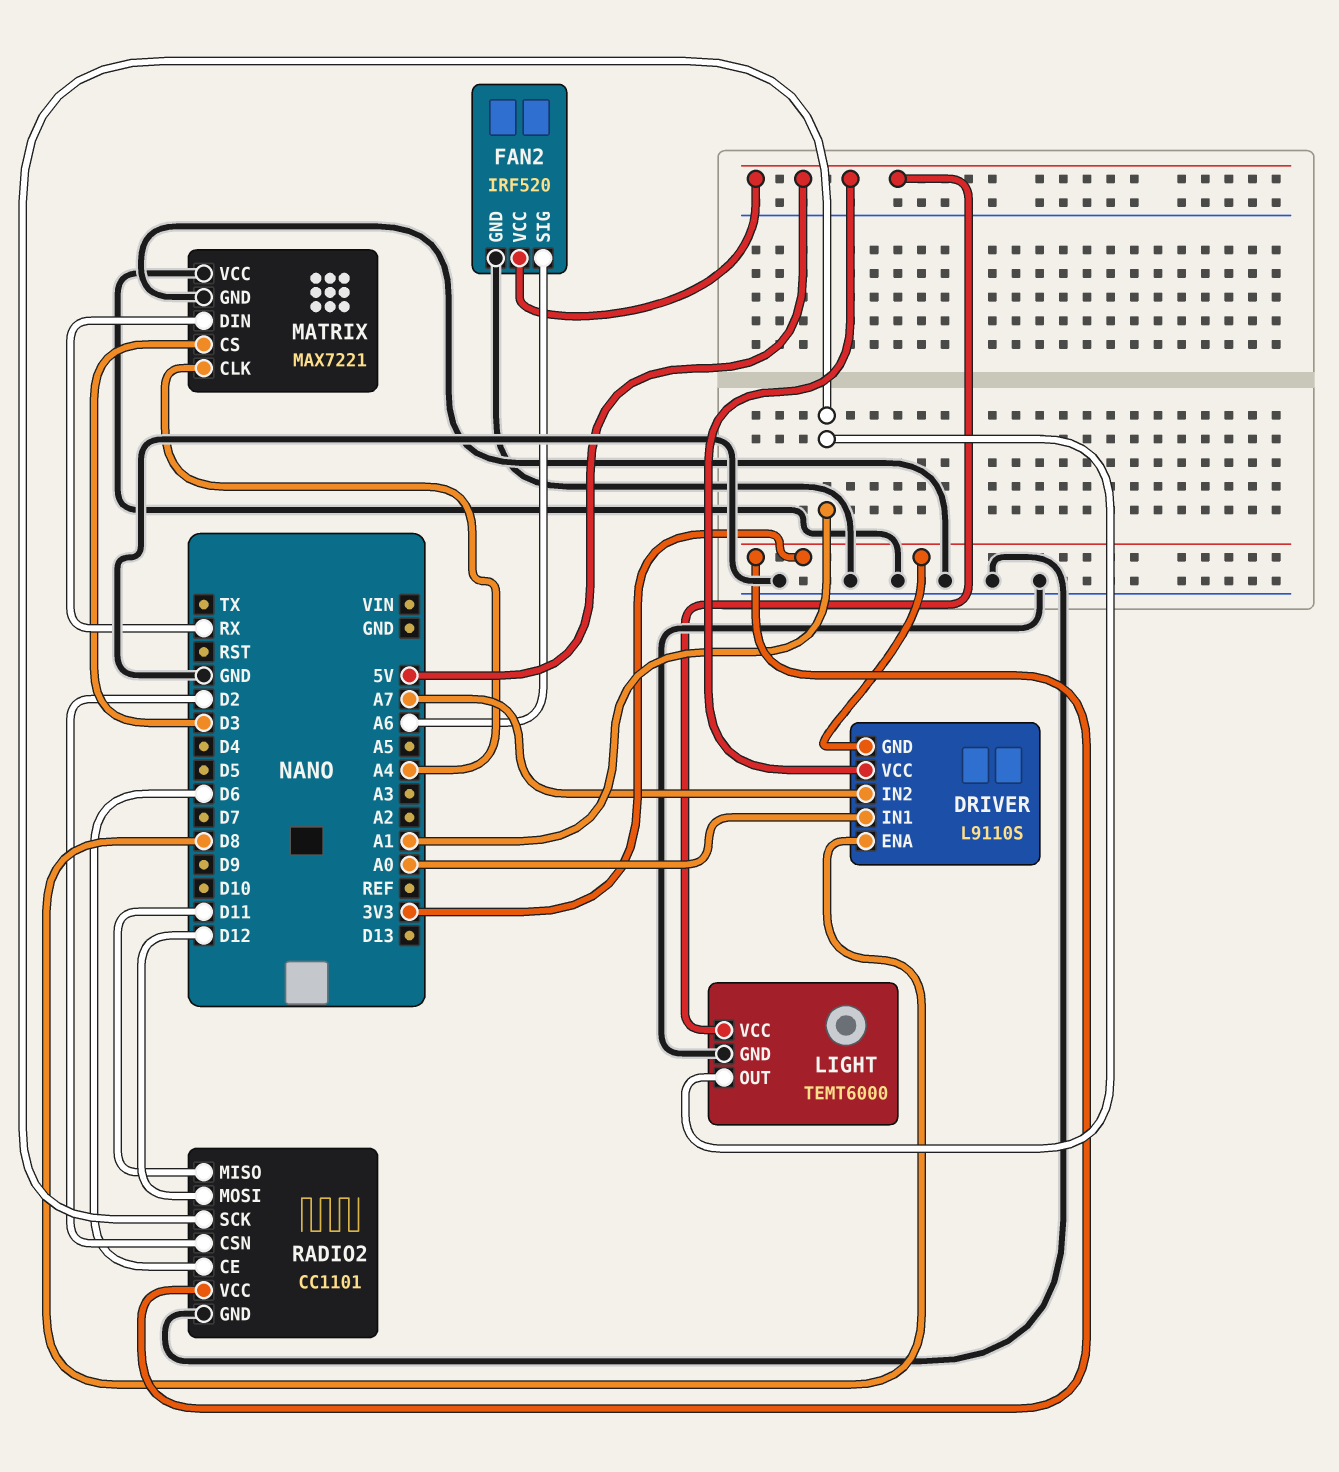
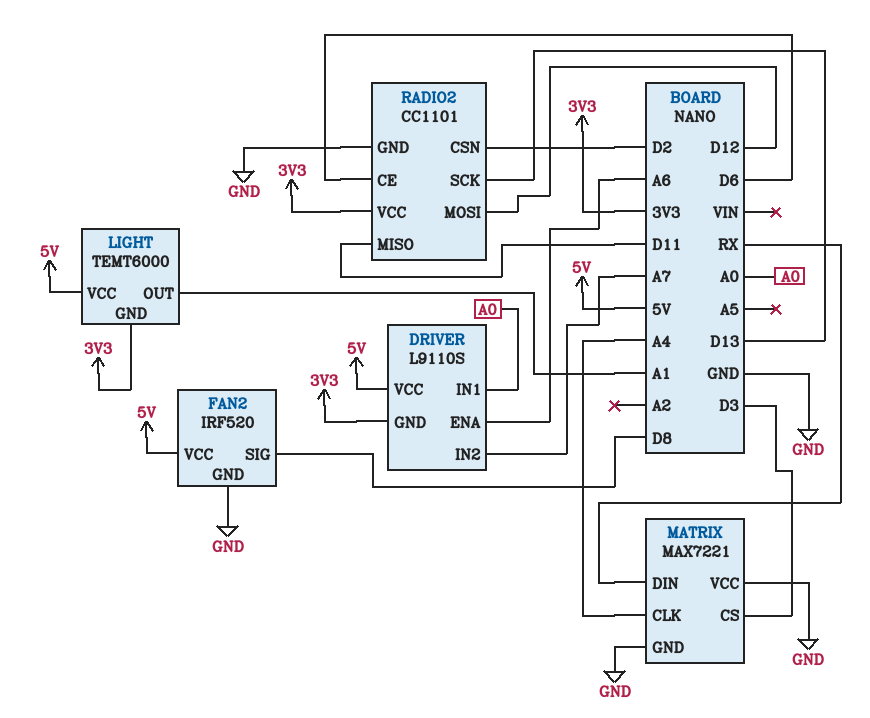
DRIVER pin ENA: D8 -> A6
FAN2 pin SIG: A6 -> D8
LIGHT pin GND: GND -> 3V3
RADIO2 pin SCK: A1 -> D13

